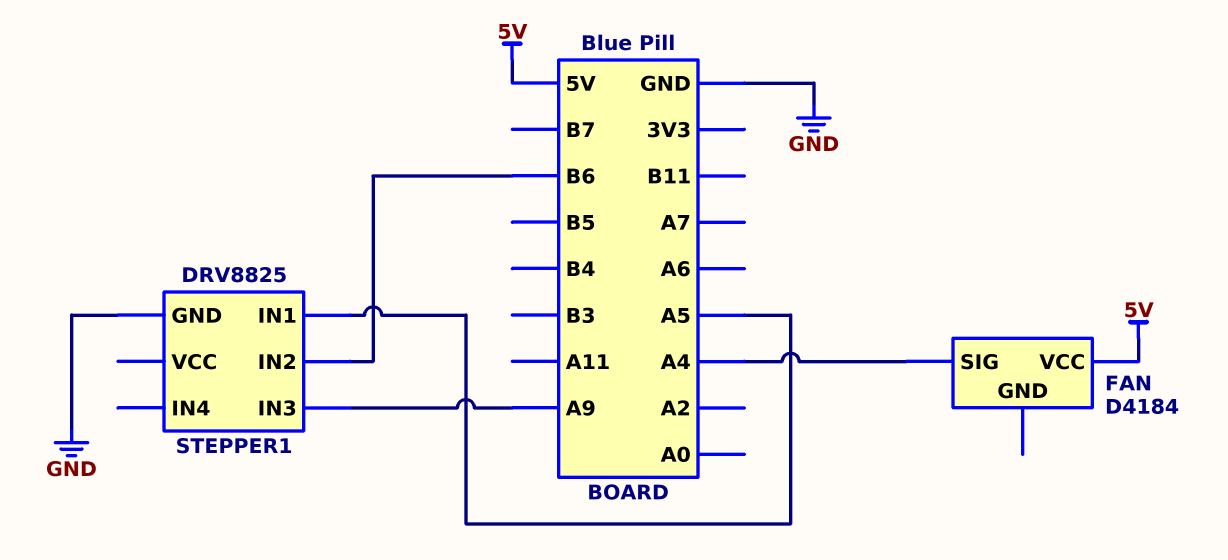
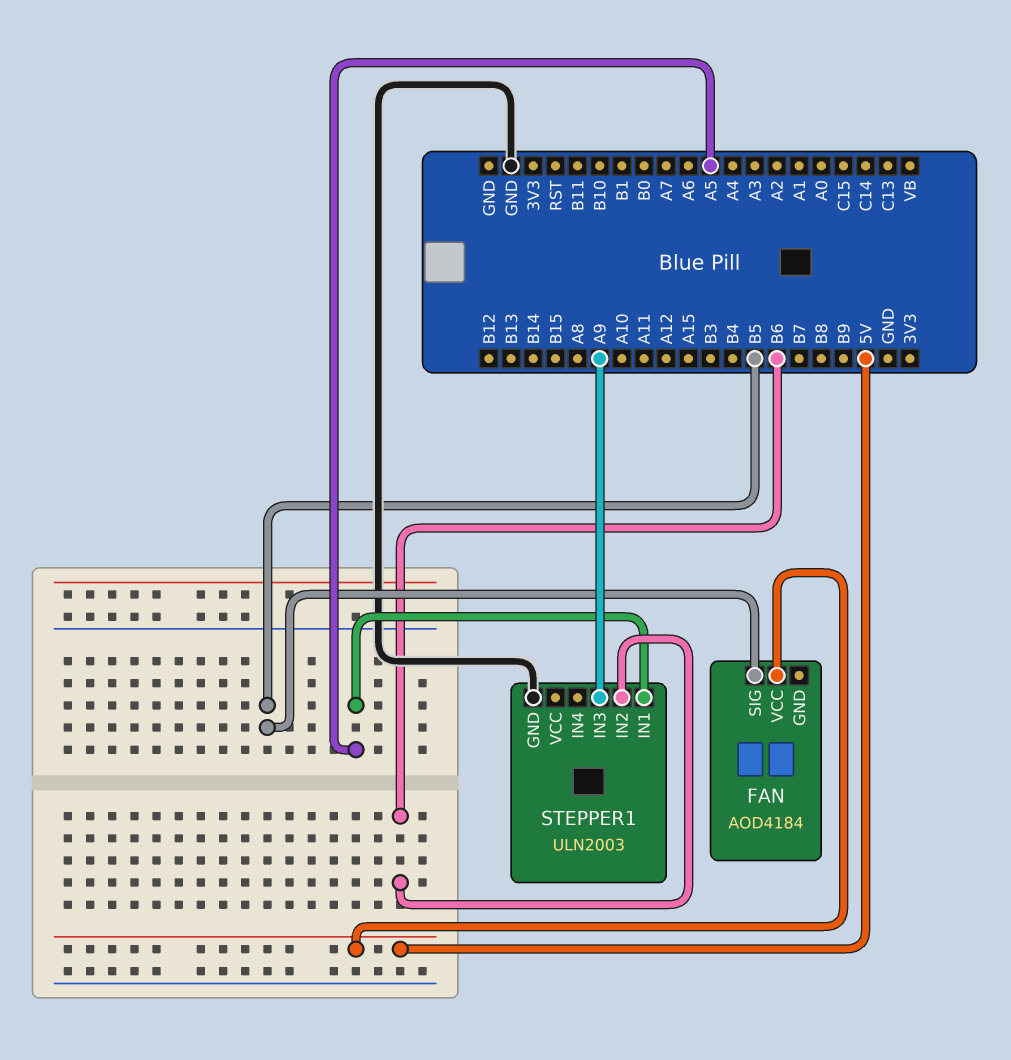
FAN: D4184 -> AOD4184
FAN pin SIG: A4 -> B5
STEPPER1: DRV8825 -> ULN2003

